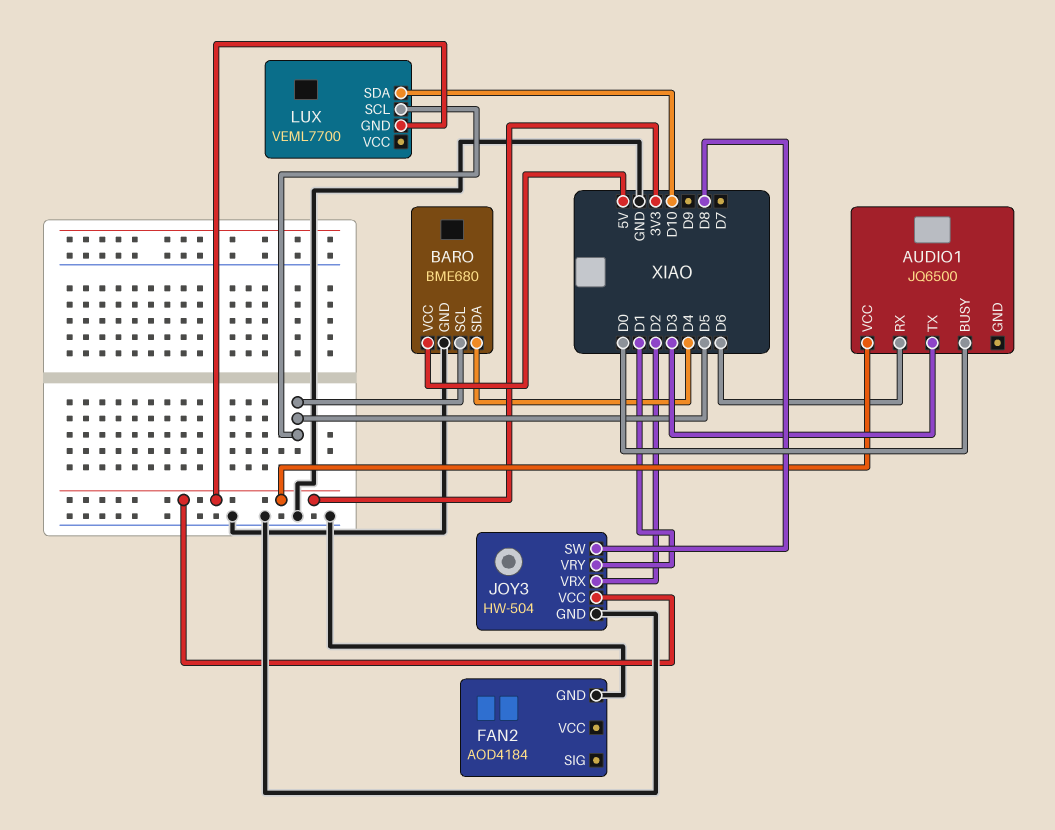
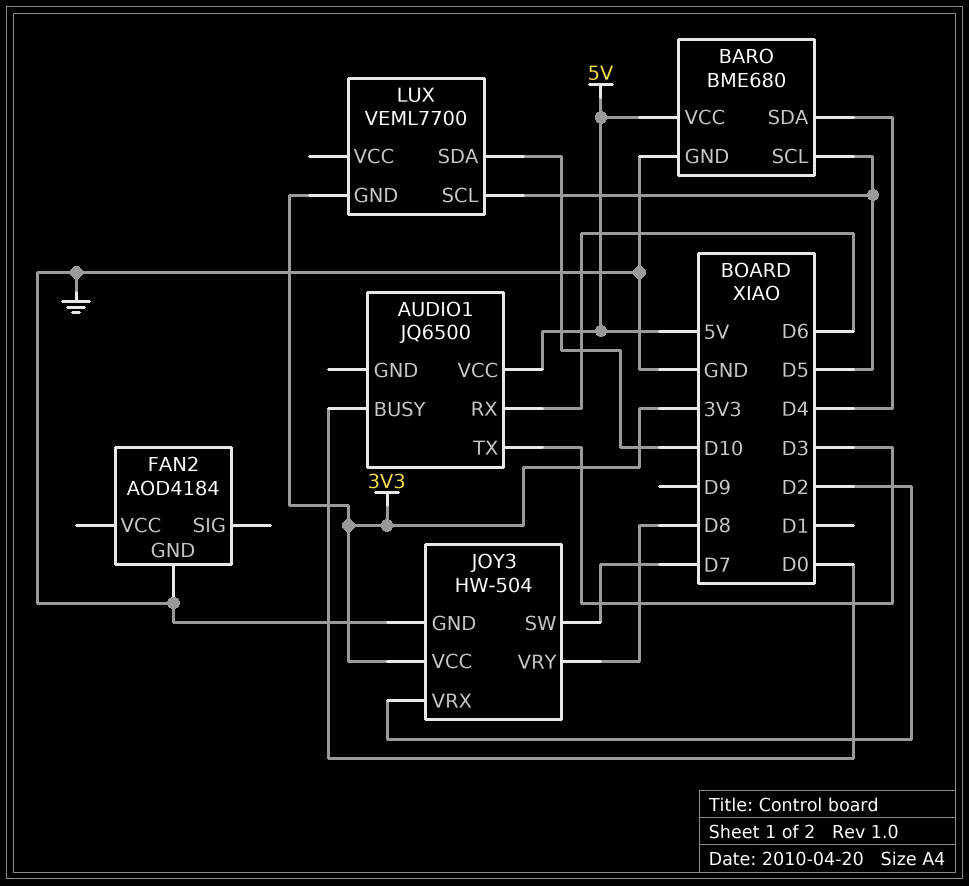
AUDIO1 pin VCC: 3V3 -> 5V
JOY3 pin SW: D8 -> D7
JOY3 pin VRY: D1 -> D8

